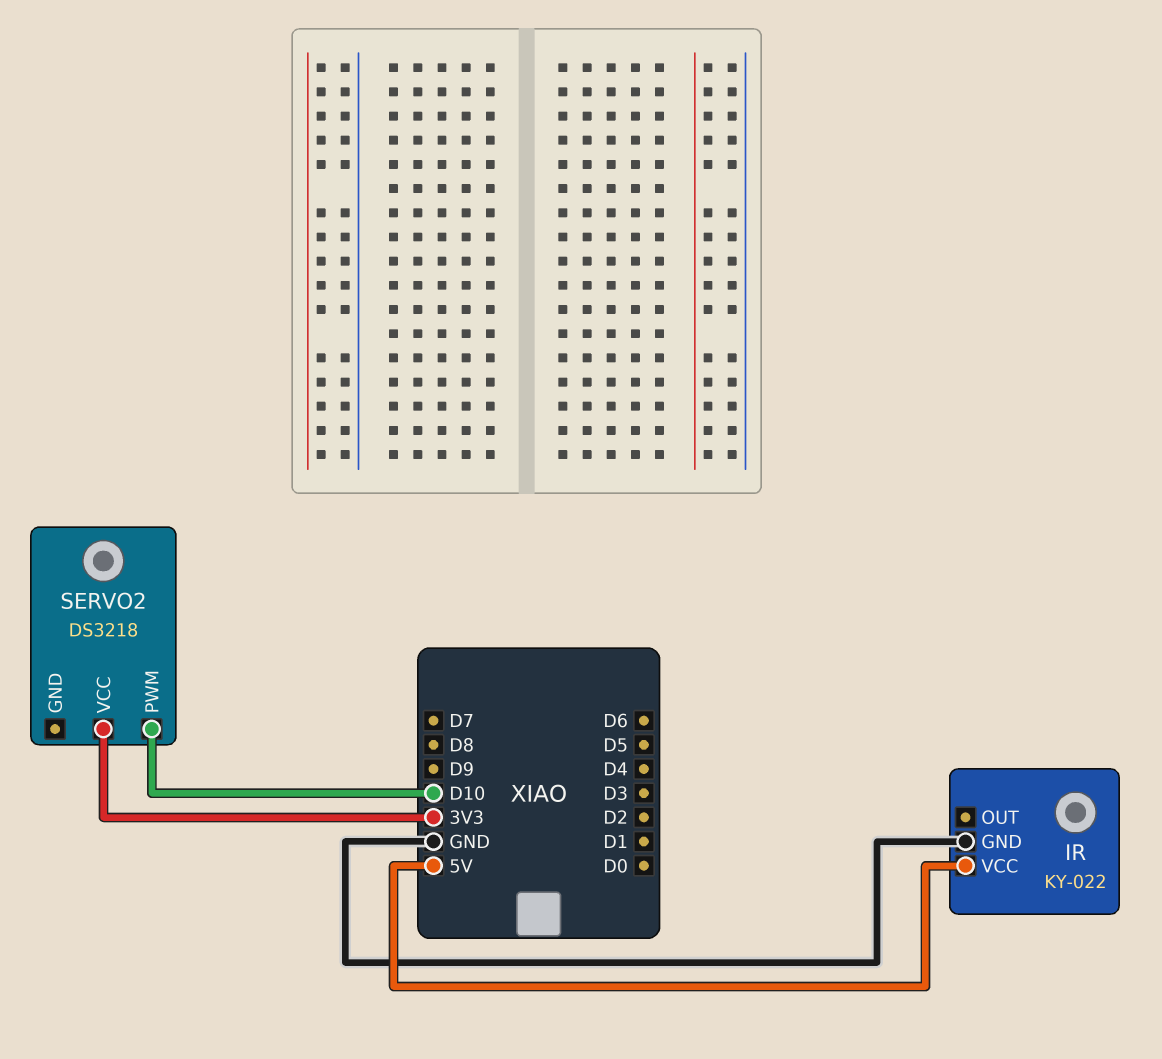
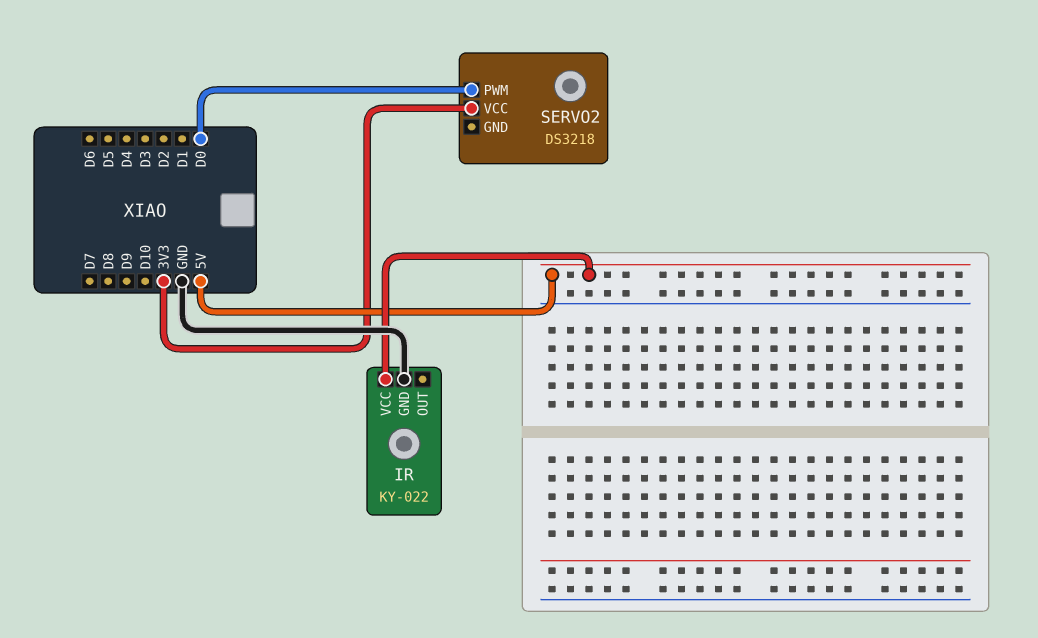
SERVO2 pin PWM: D10 -> D0

